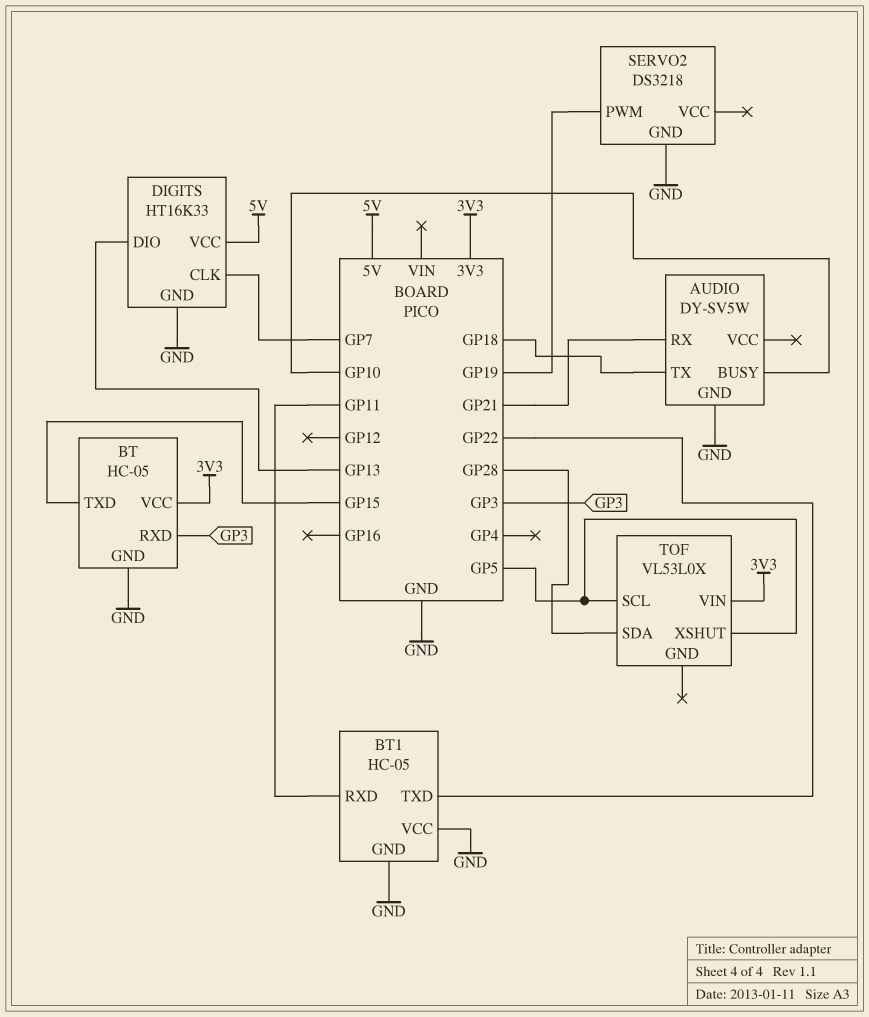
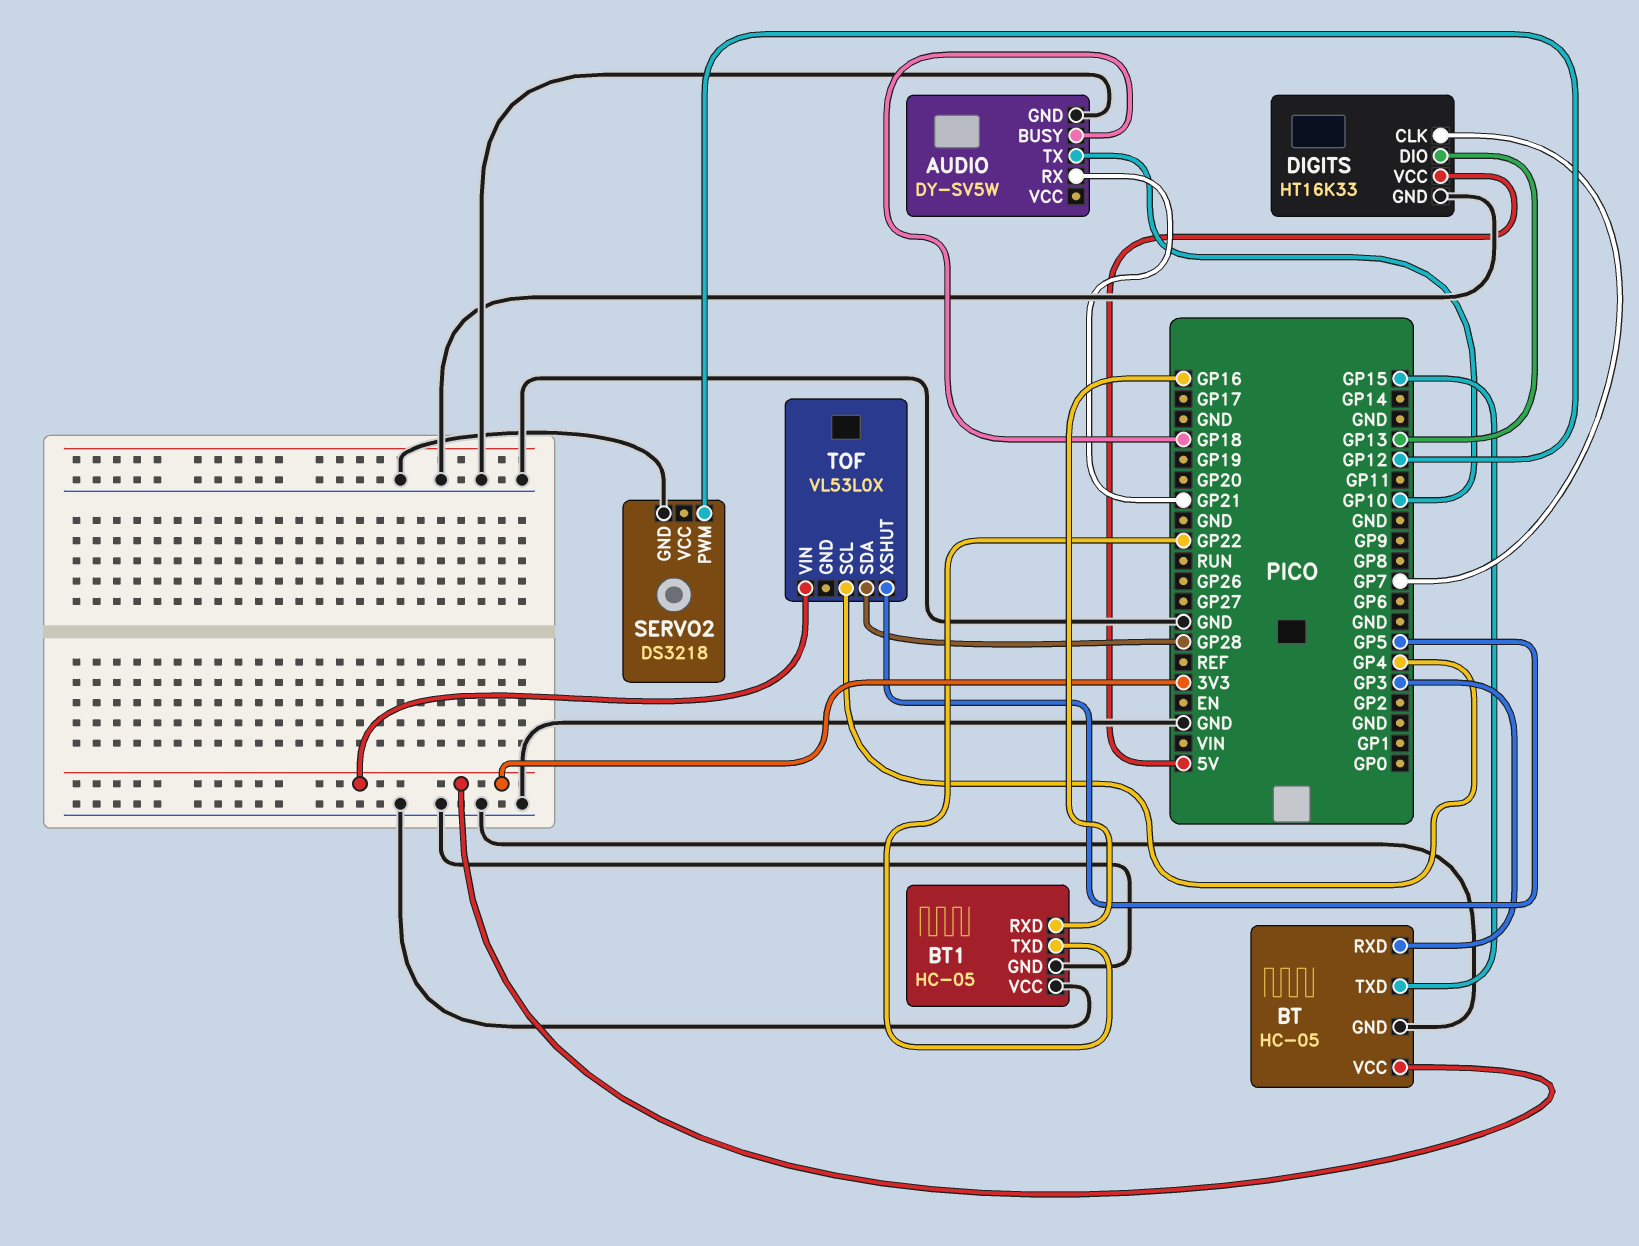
AUDIO pin BUSY: GP10 -> GP18
AUDIO pin TX: GP18 -> GP10
BT1 pin RXD: GP11 -> GP16
SERVO2 pin PWM: GP19 -> GP12
TOF pin SCL: GP5 -> GP4

